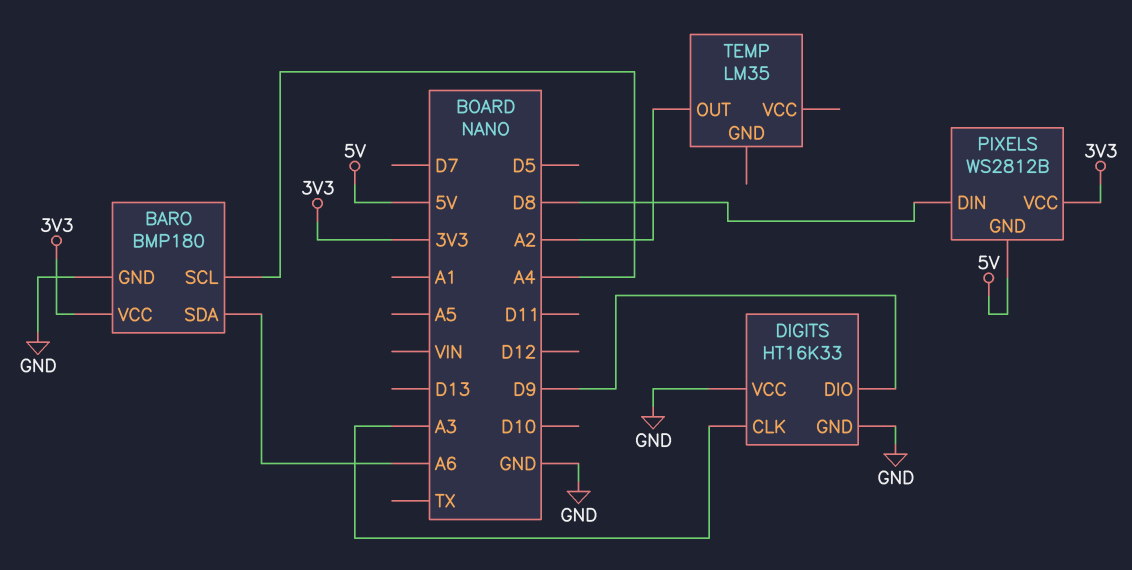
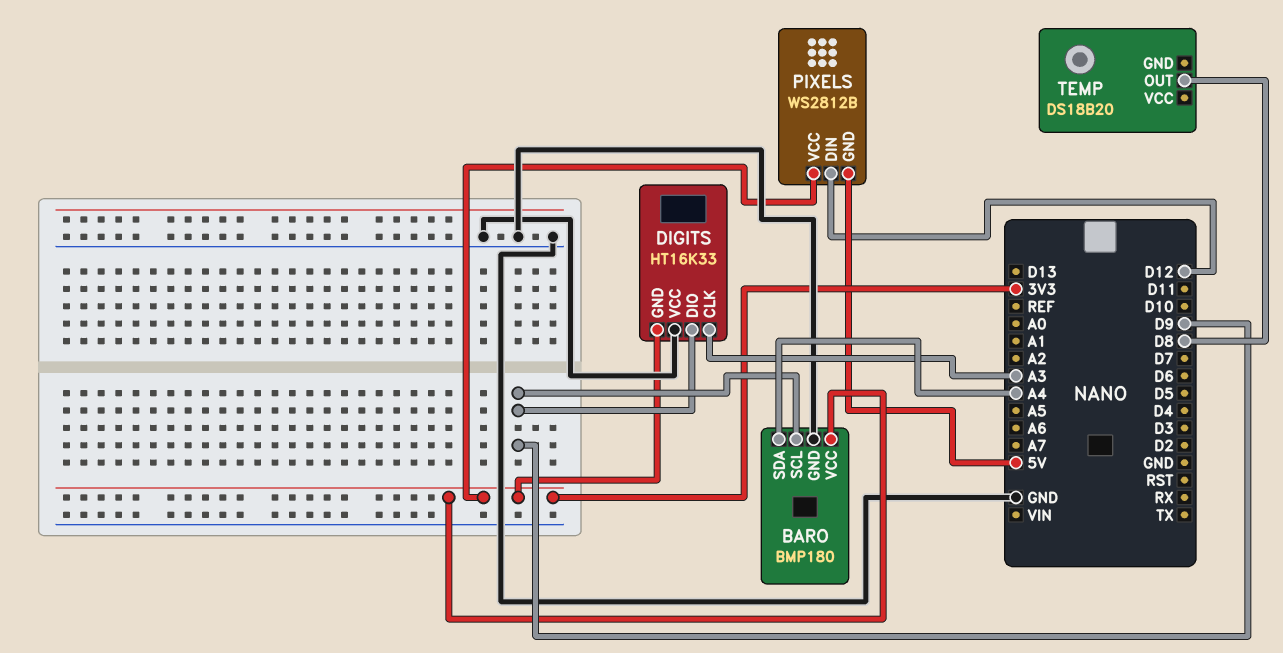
BARO pin SCL: A4 -> D9
BARO pin SDA: A6 -> A4
DIGITS pin GND: GND -> 3V3
PIXELS pin DIN: D8 -> D12
TEMP: LM35 -> DS18B20
TEMP pin OUT: A2 -> D8

